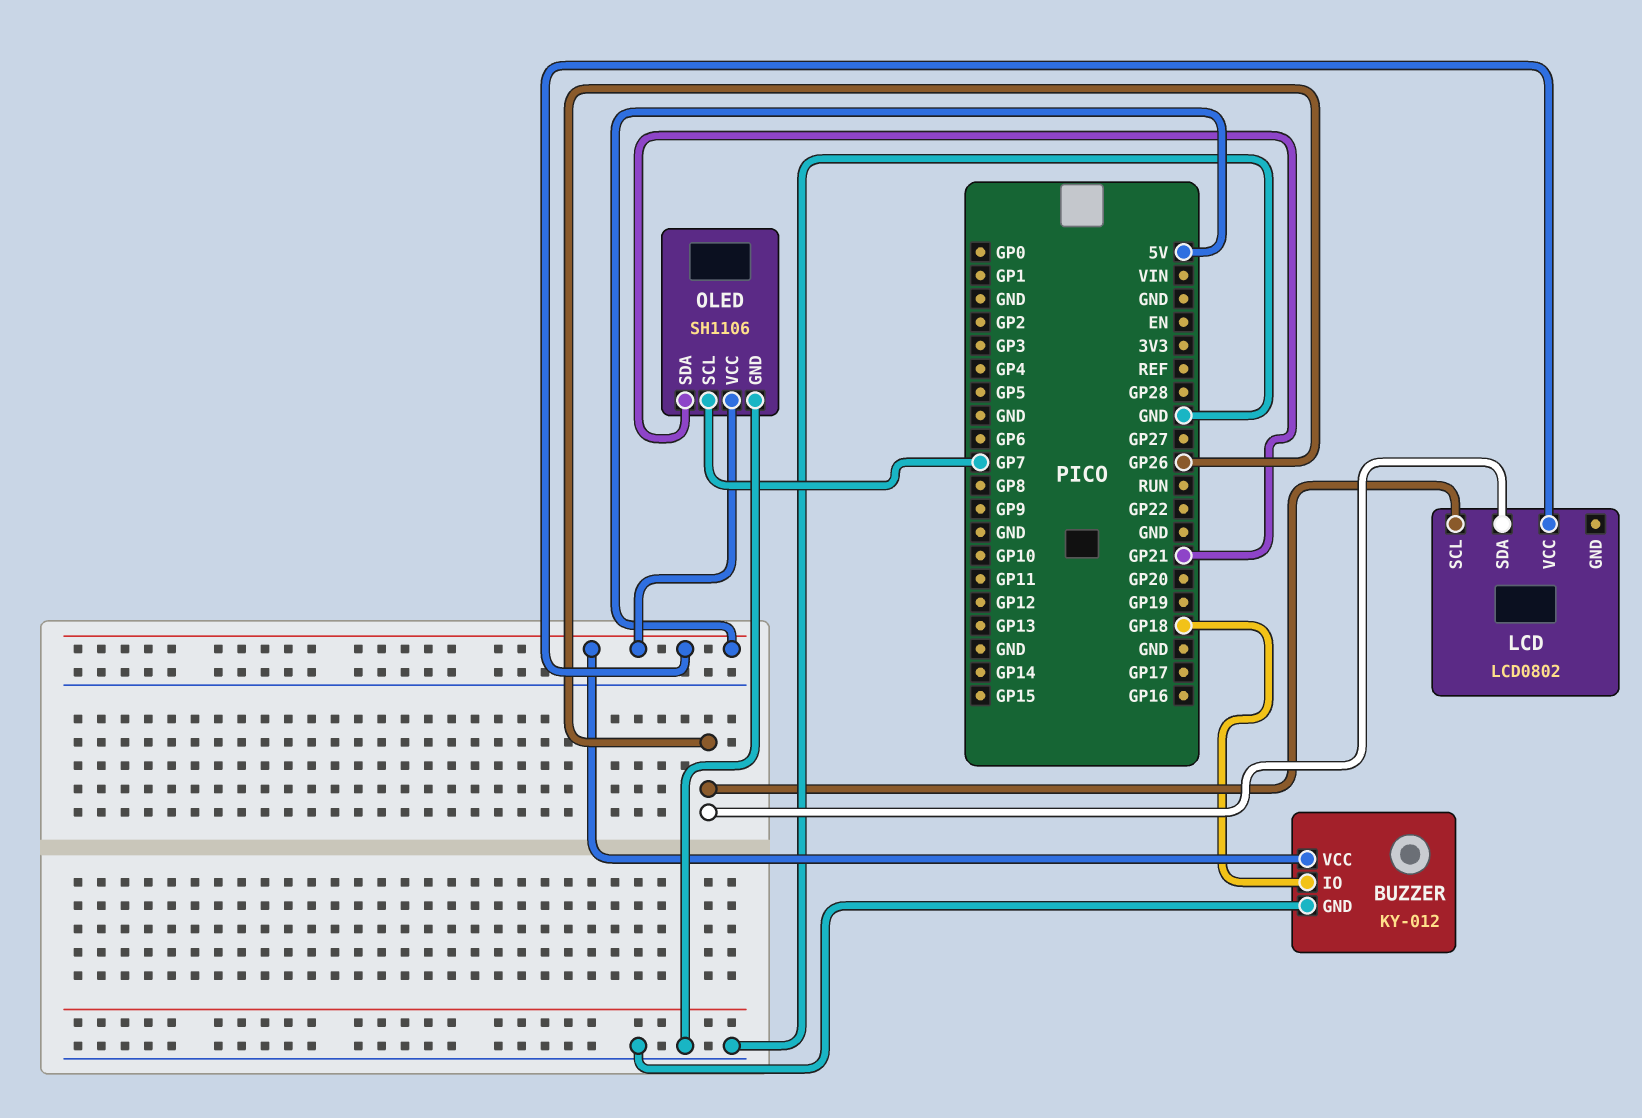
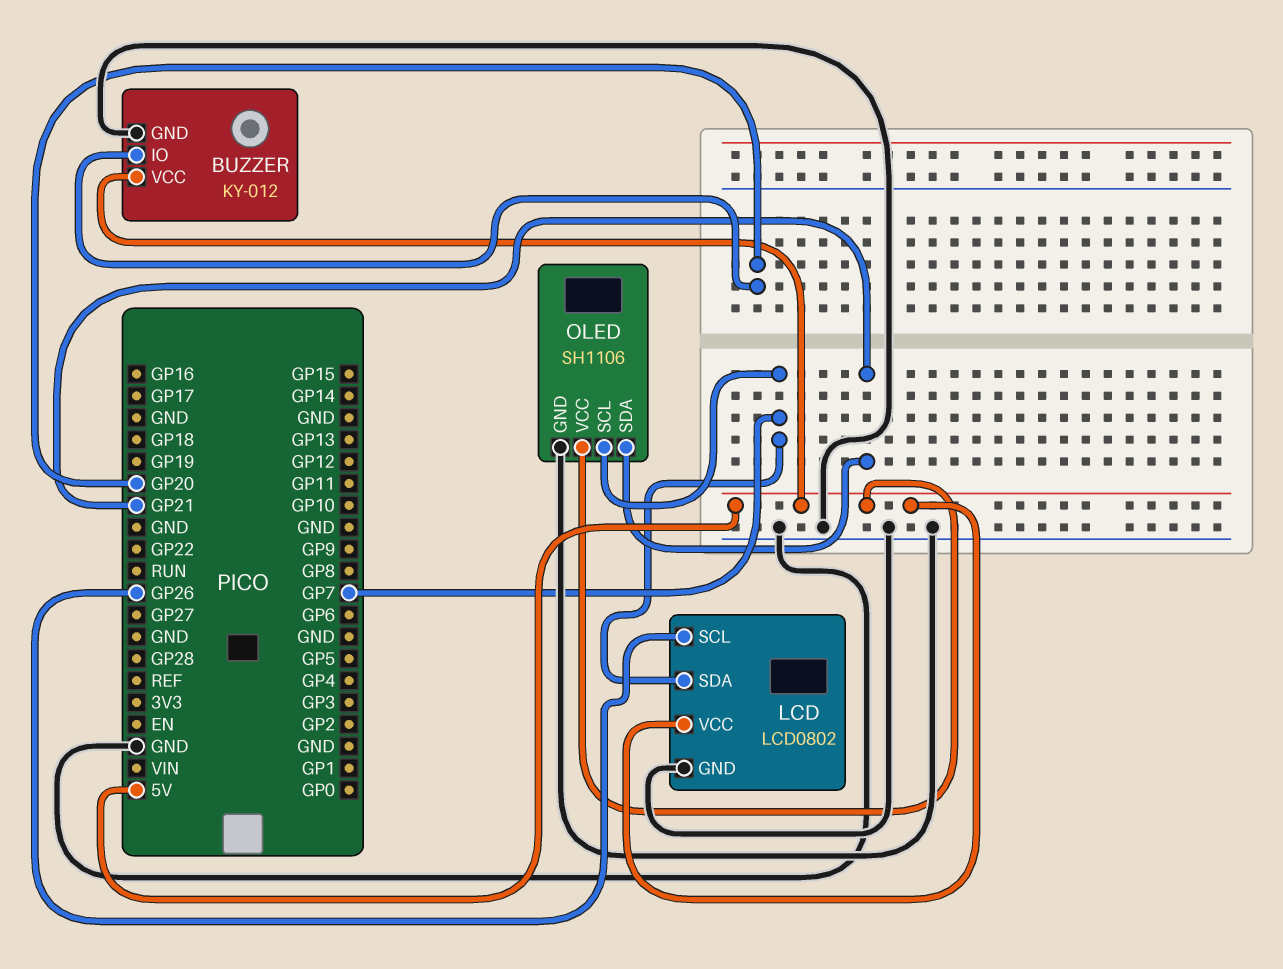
BUZZER pin IO: GP18 -> GP20
LCD pin GND: none -> GND
LCD pin SDA: GP26 -> GP7

